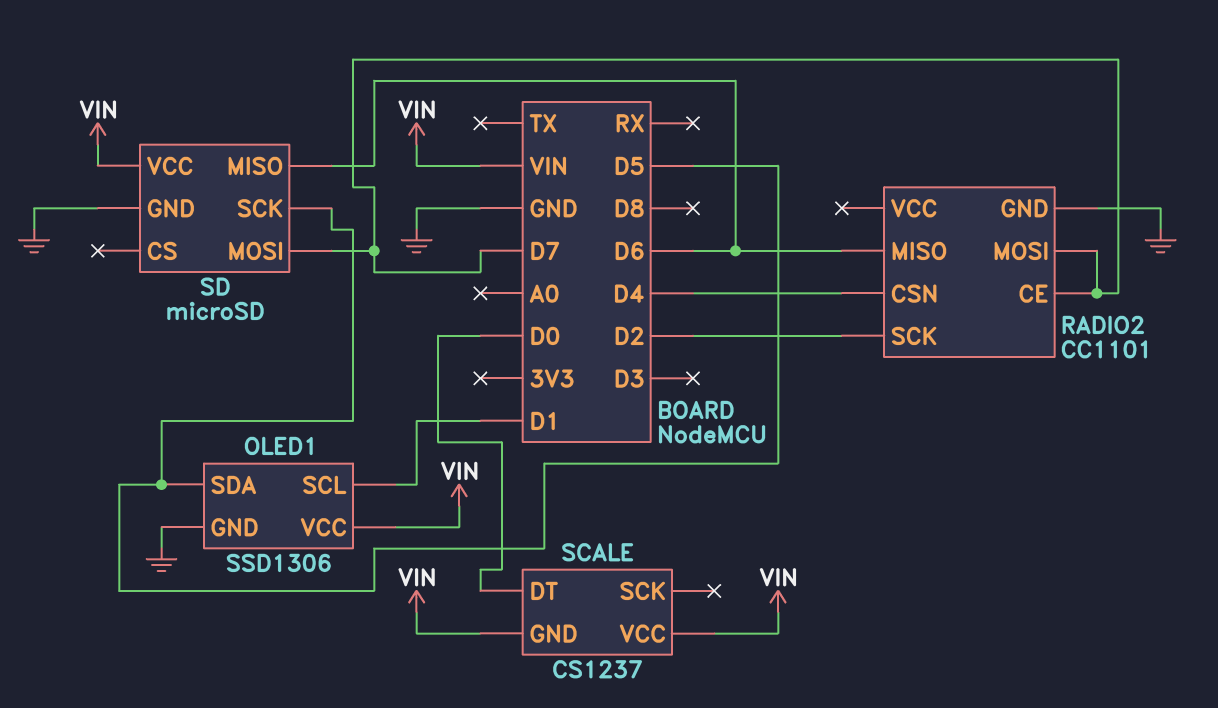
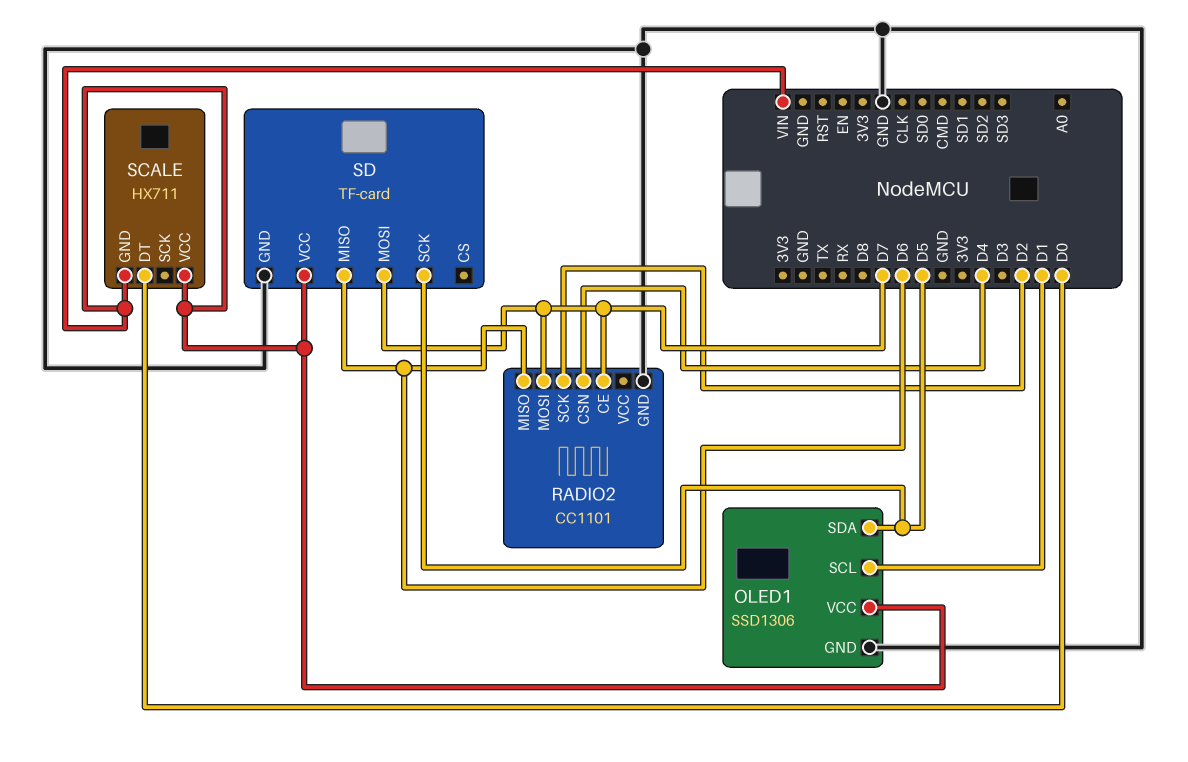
SCALE: CS1237 -> HX711
SD: microSD -> TF-card

